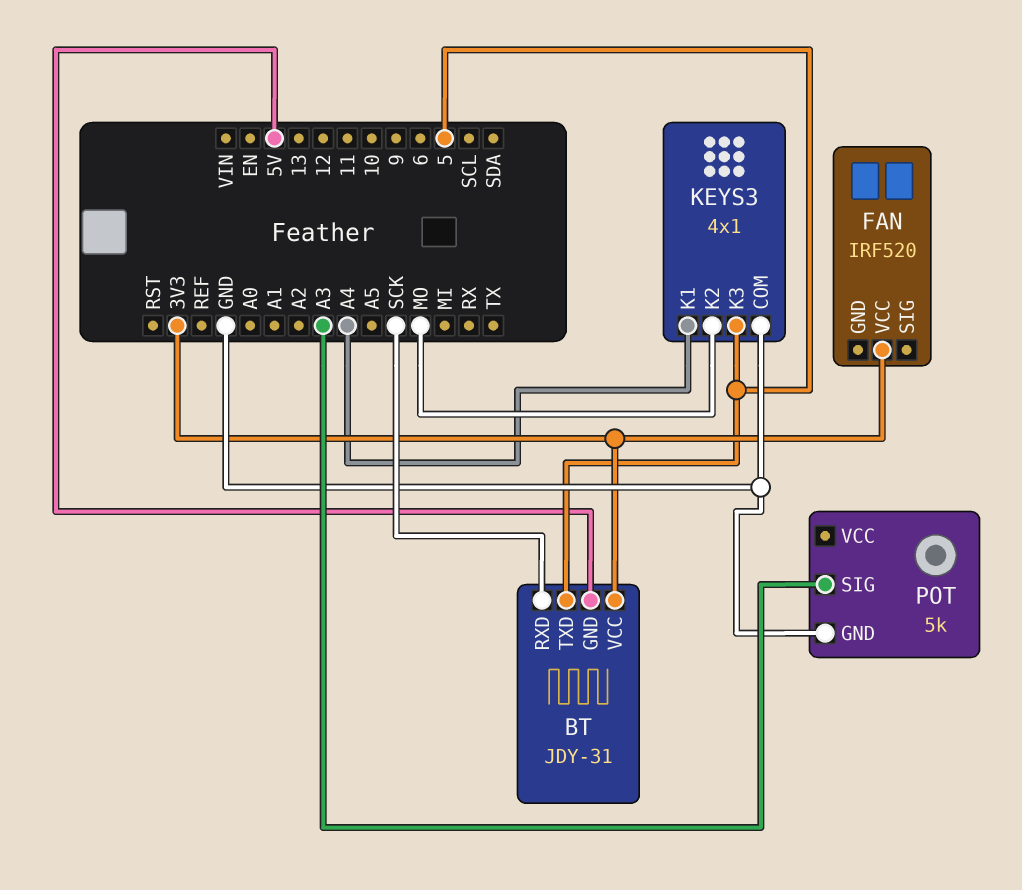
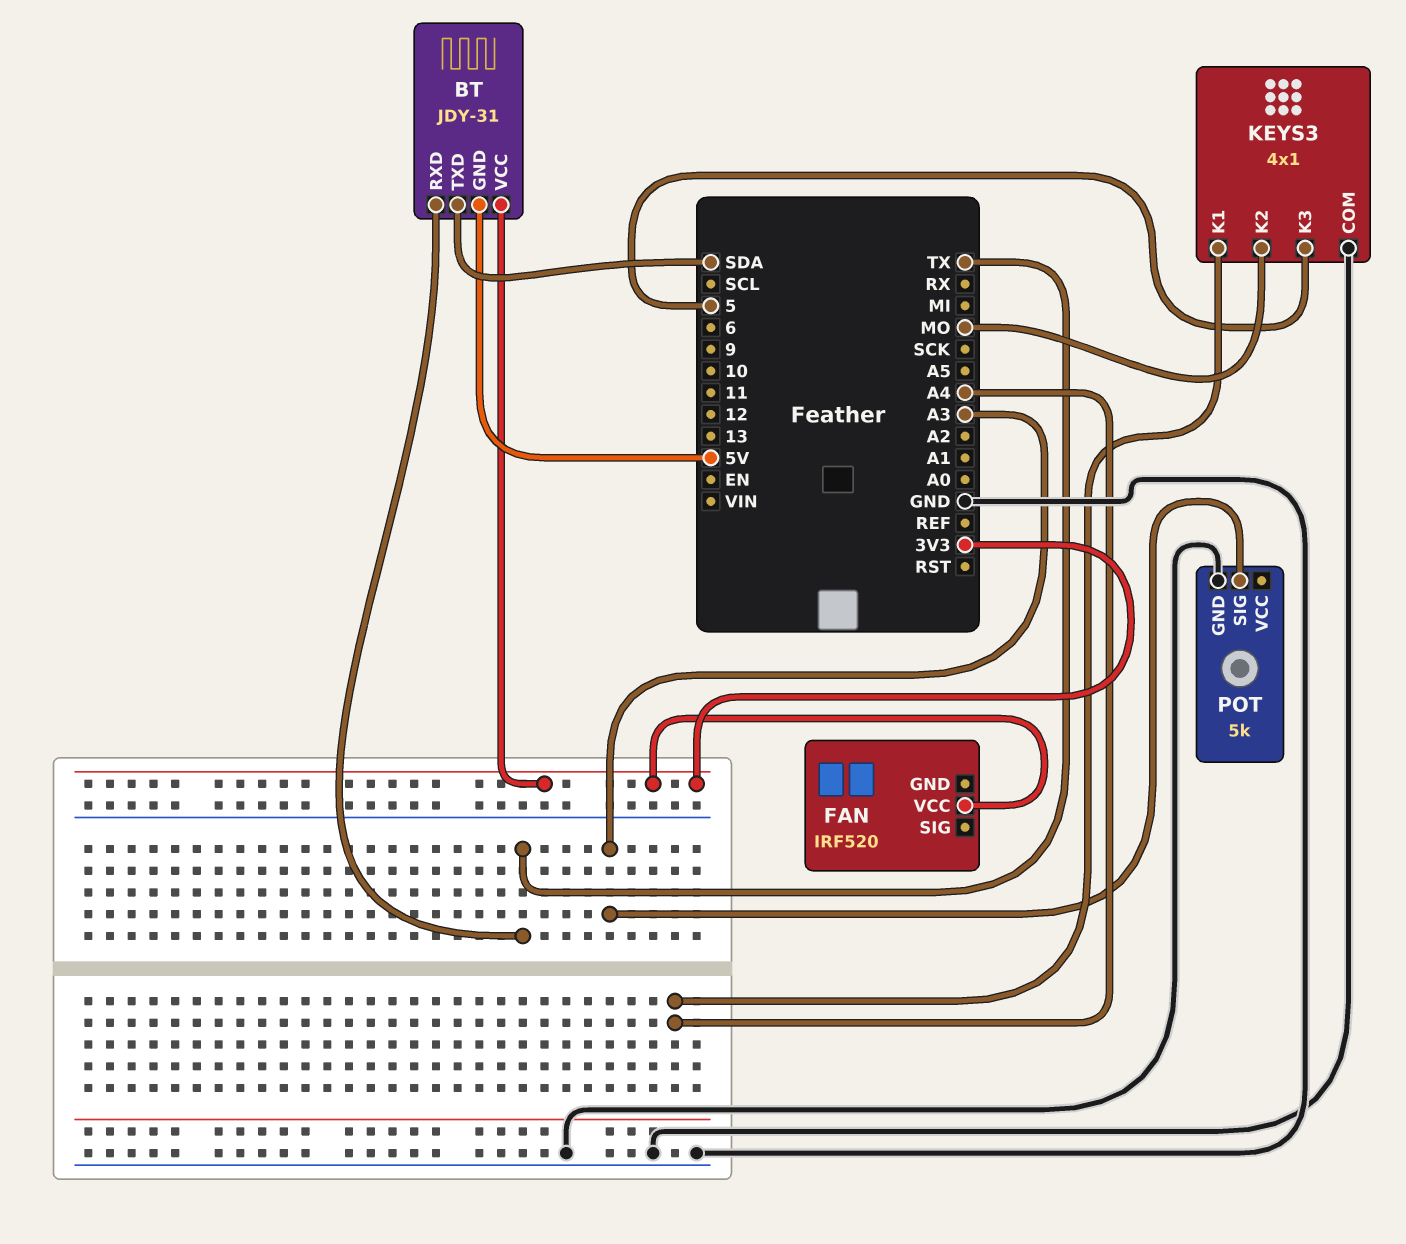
BT pin RXD: SCK -> TX
BT pin TXD: 5 -> SDA

